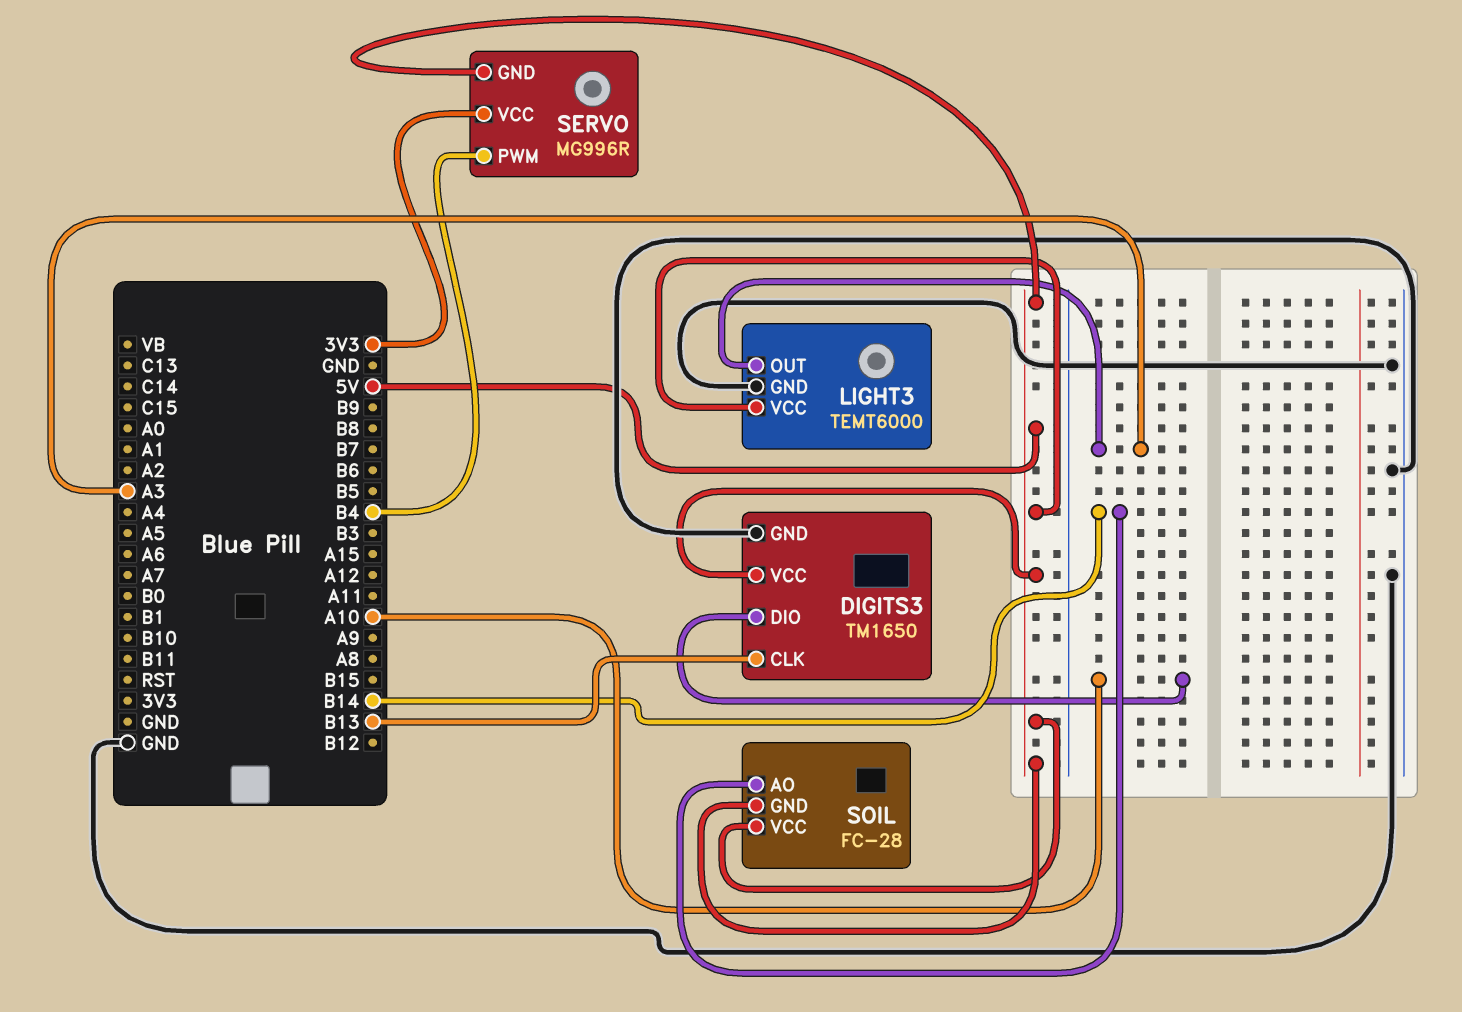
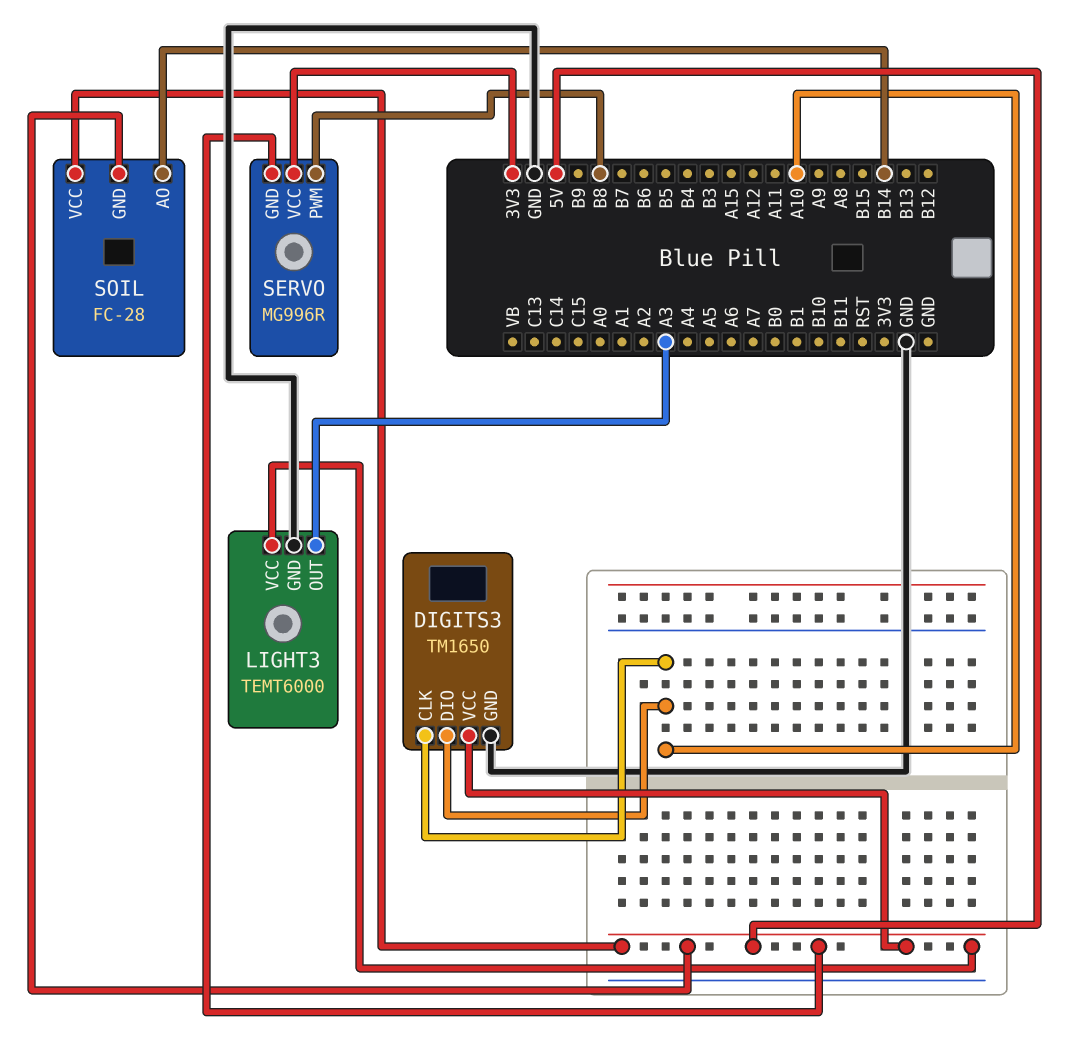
DIGITS3 pin CLK: B13 -> A10
SERVO pin PWM: B4 -> B8

